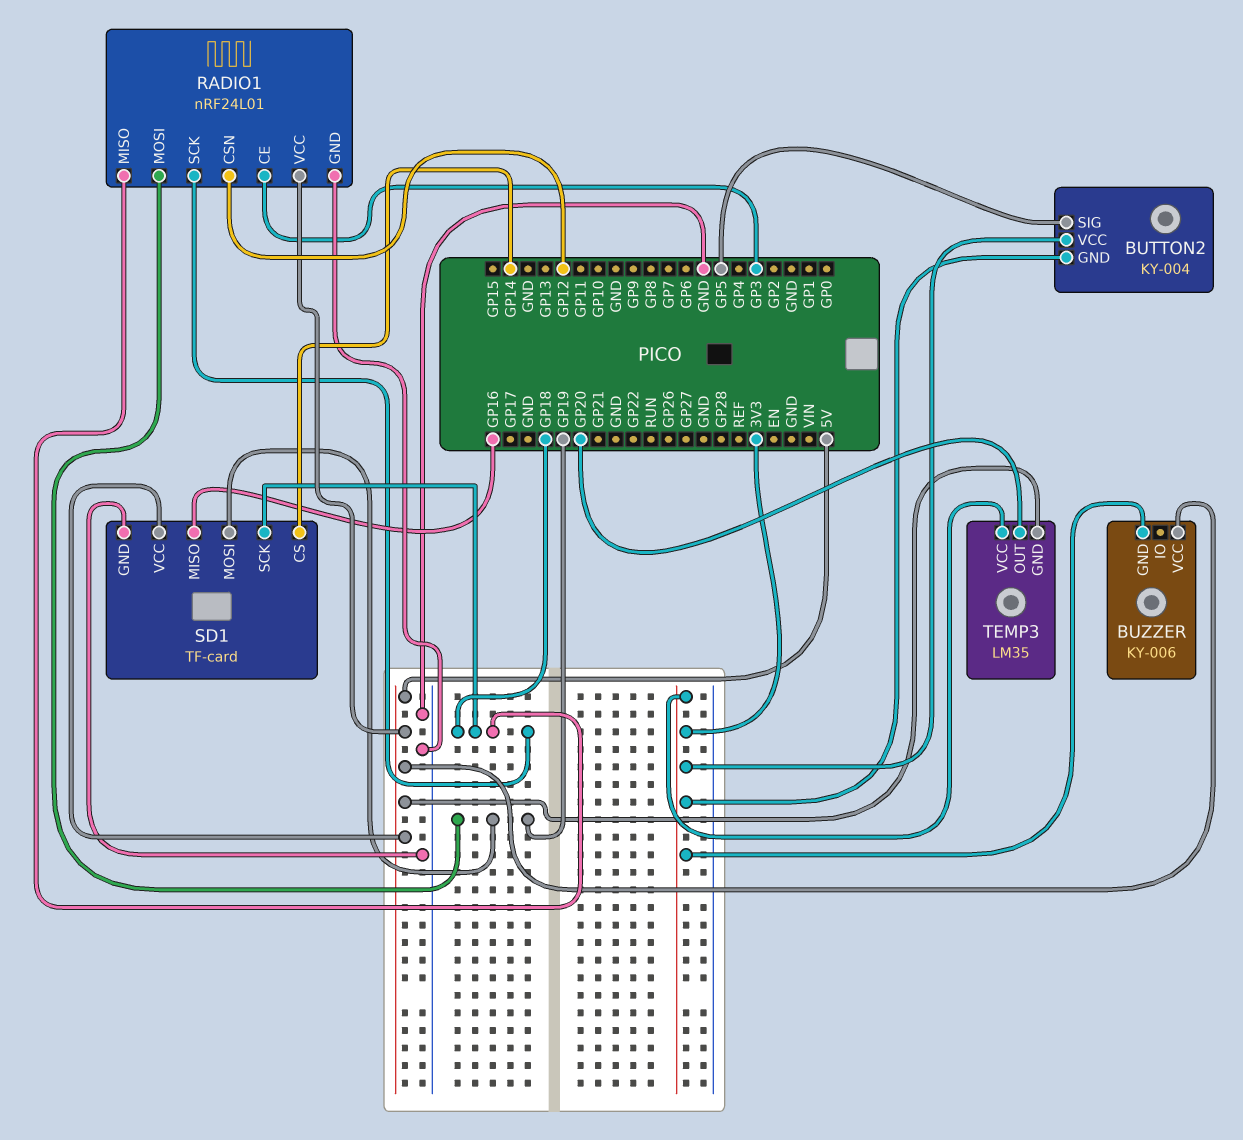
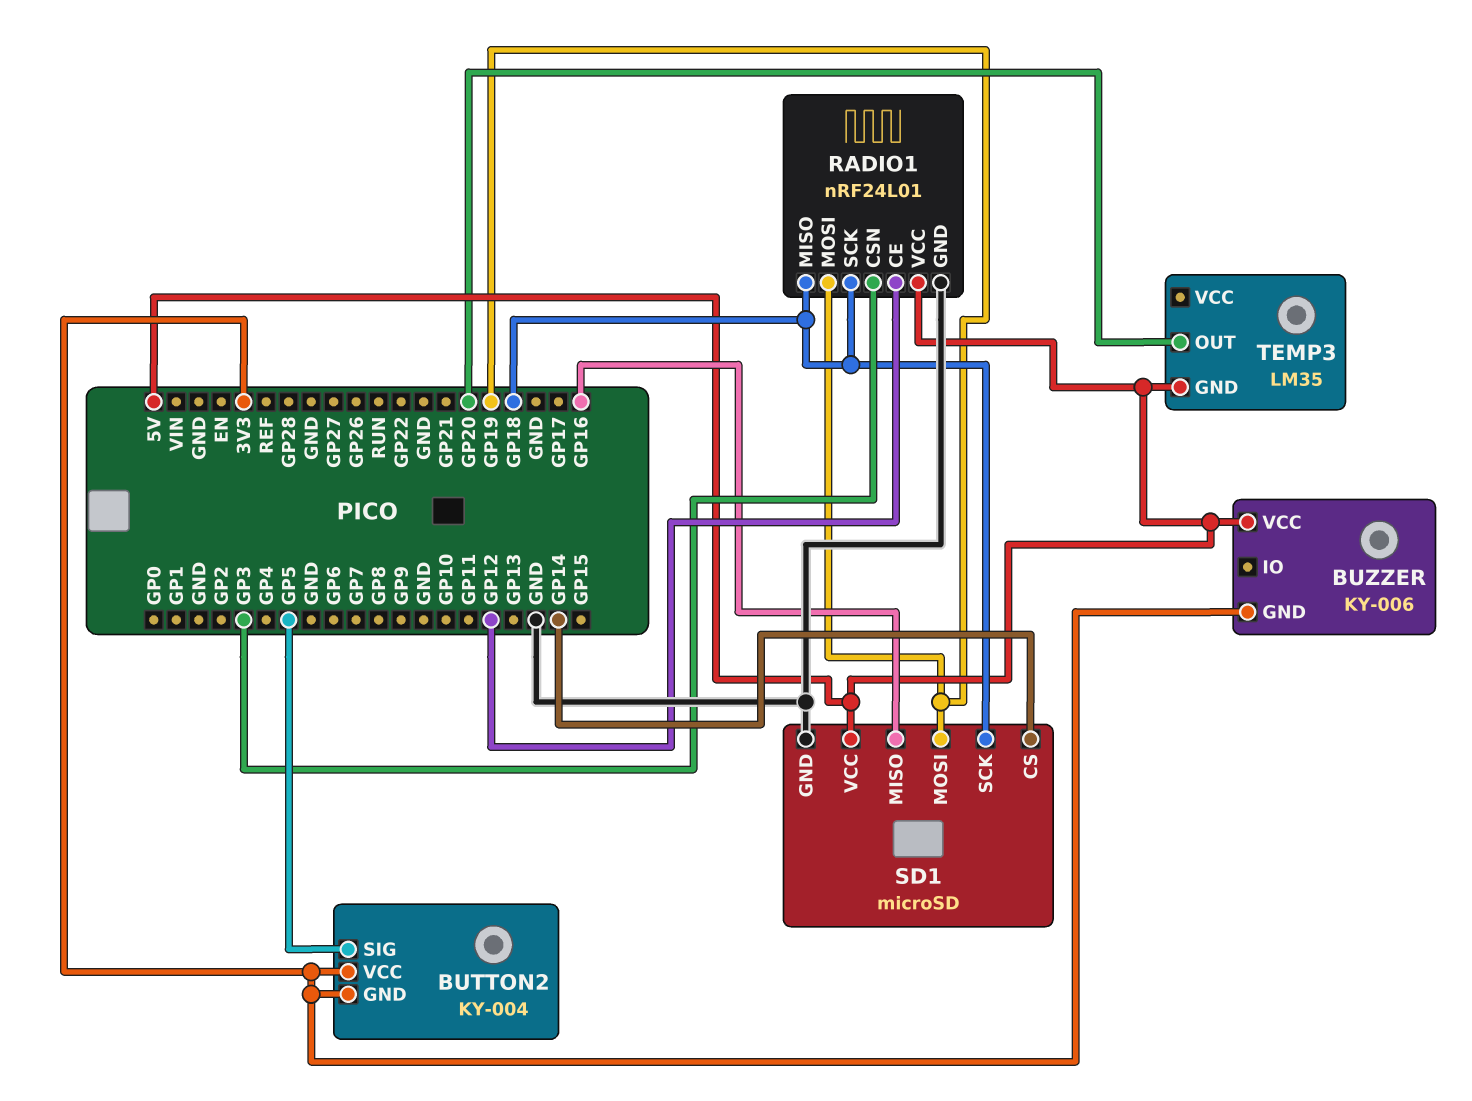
RADIO1 pin CE: GP3 -> GP12
RADIO1 pin CSN: GP12 -> GP3
SD1: TF-card -> microSD
TEMP3 pin VCC: 3V3 -> none

